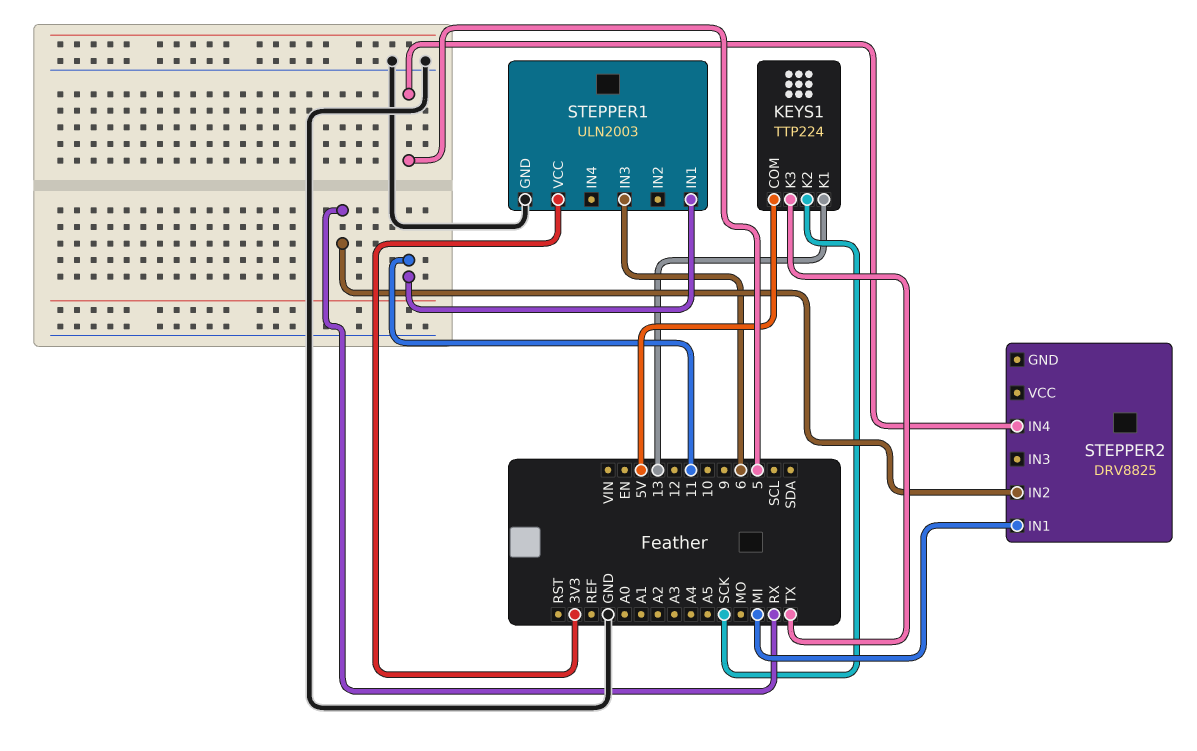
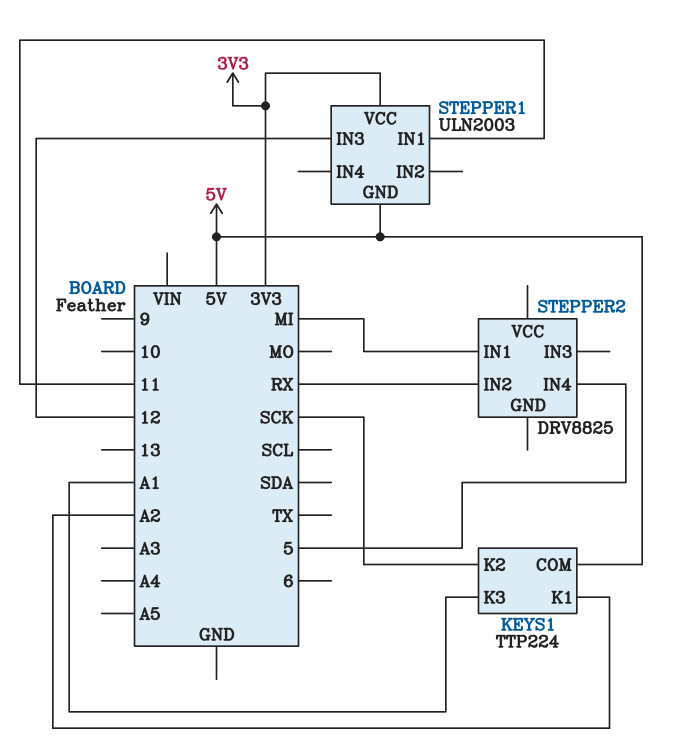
KEYS1 pin K1: 13 -> A2
KEYS1 pin K3: TX -> A1
STEPPER1 pin GND: GND -> 5V
STEPPER1 pin IN3: 6 -> 12

